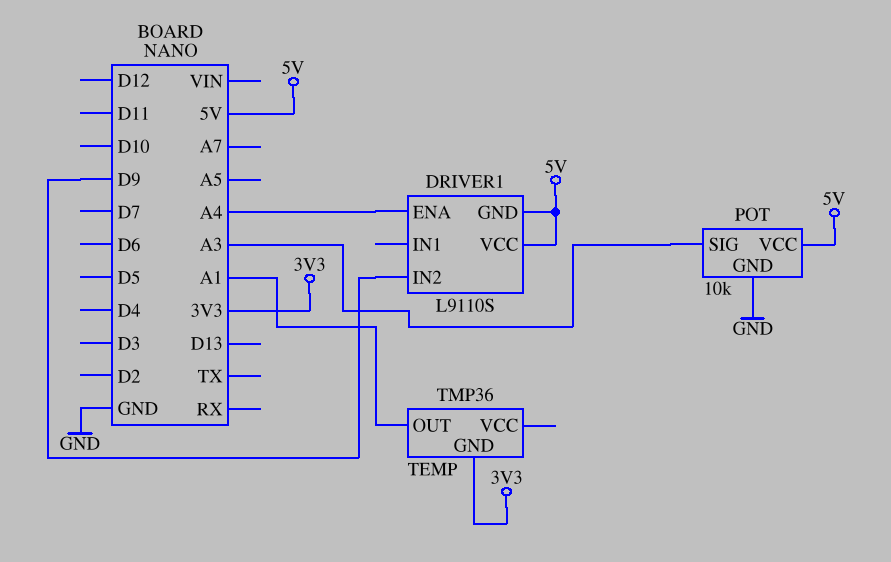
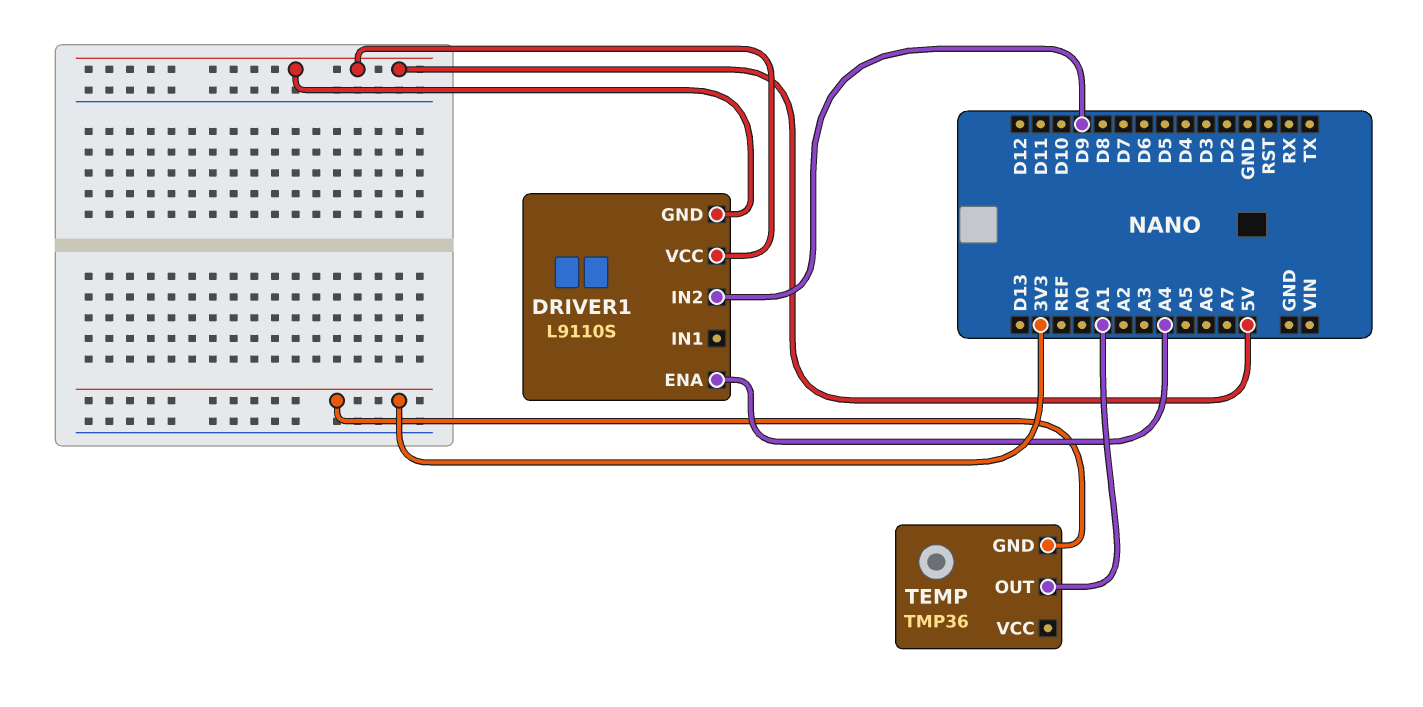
POT: 10k -> none
POT pin GND: GND -> none
POT pin SIG: A3 -> none
POT pin VCC: 5V -> none

